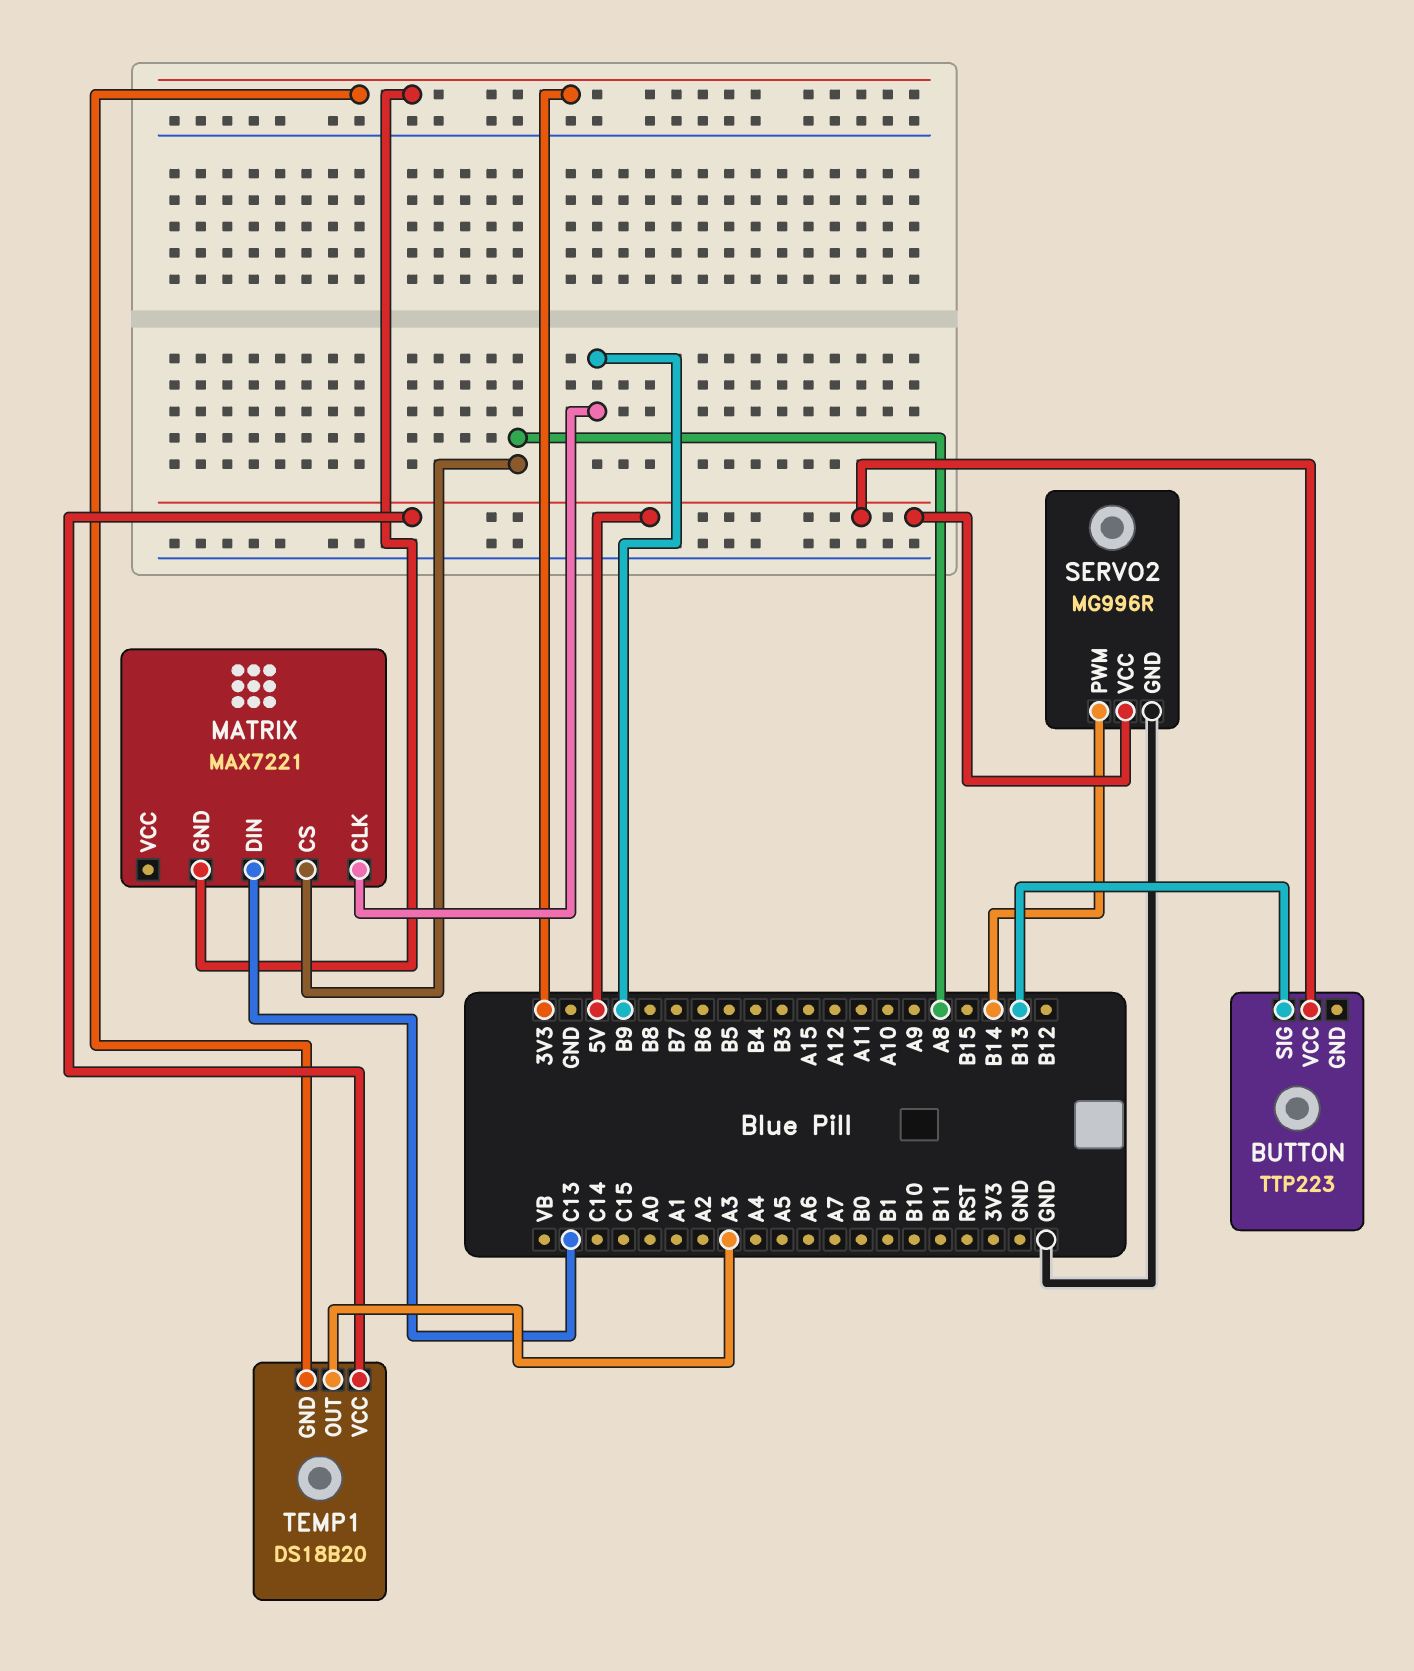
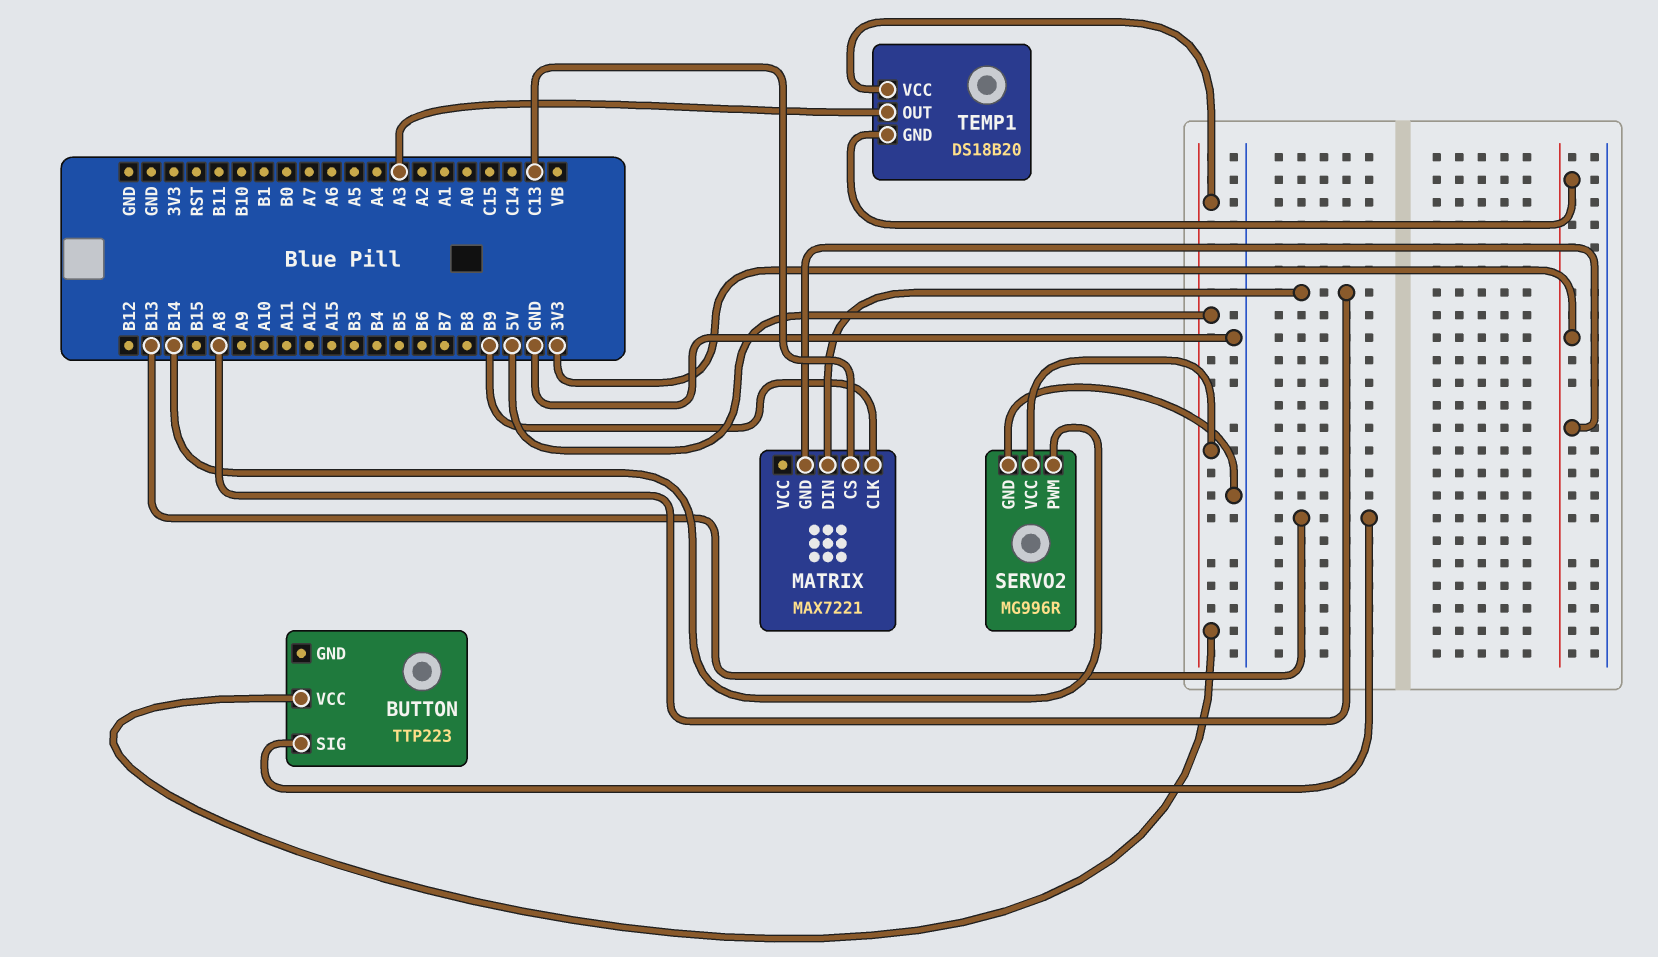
MATRIX pin CS: A8 -> C13
MATRIX pin DIN: C13 -> A8

